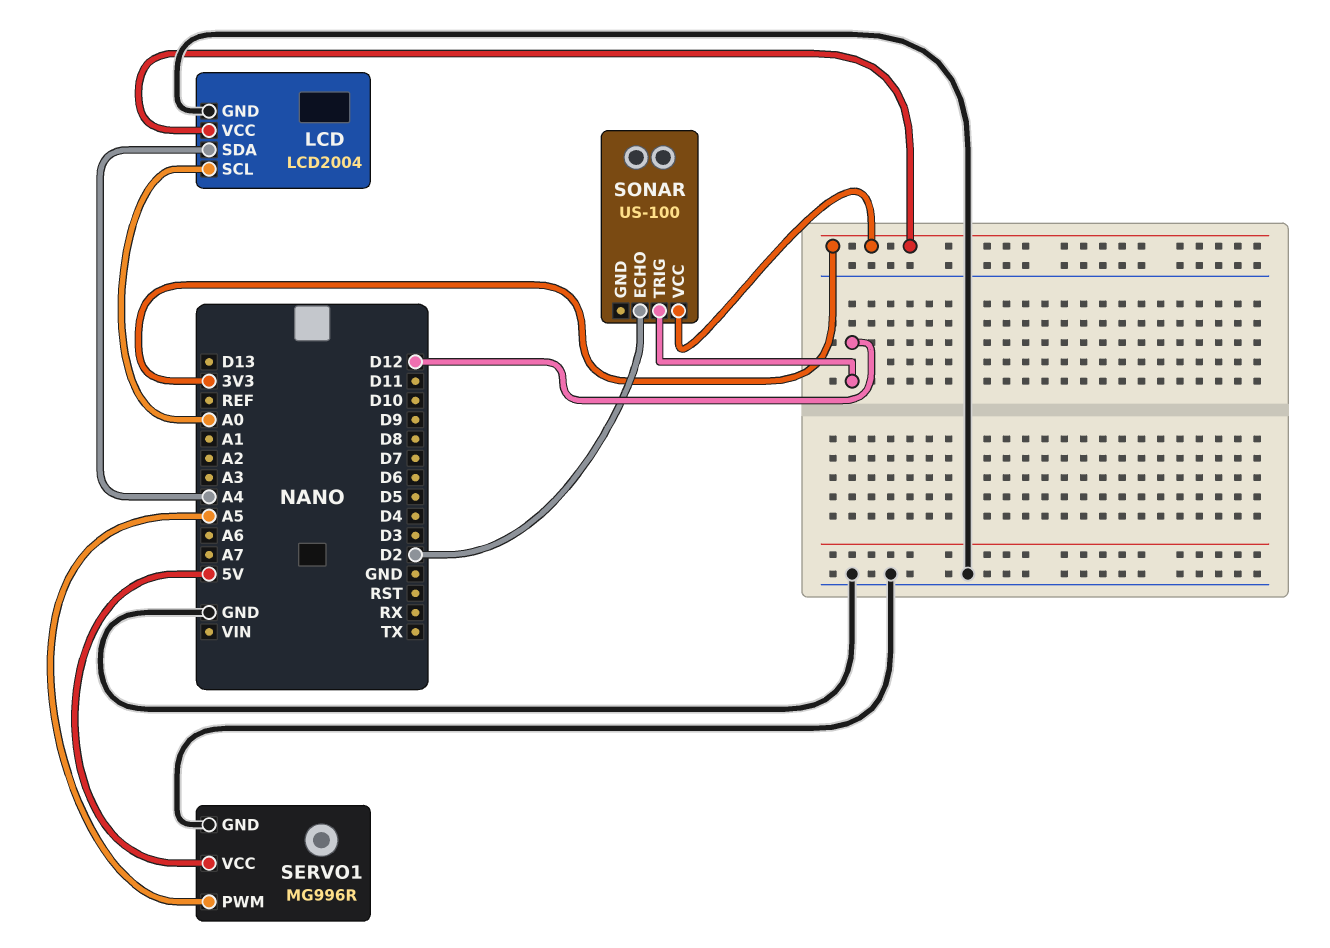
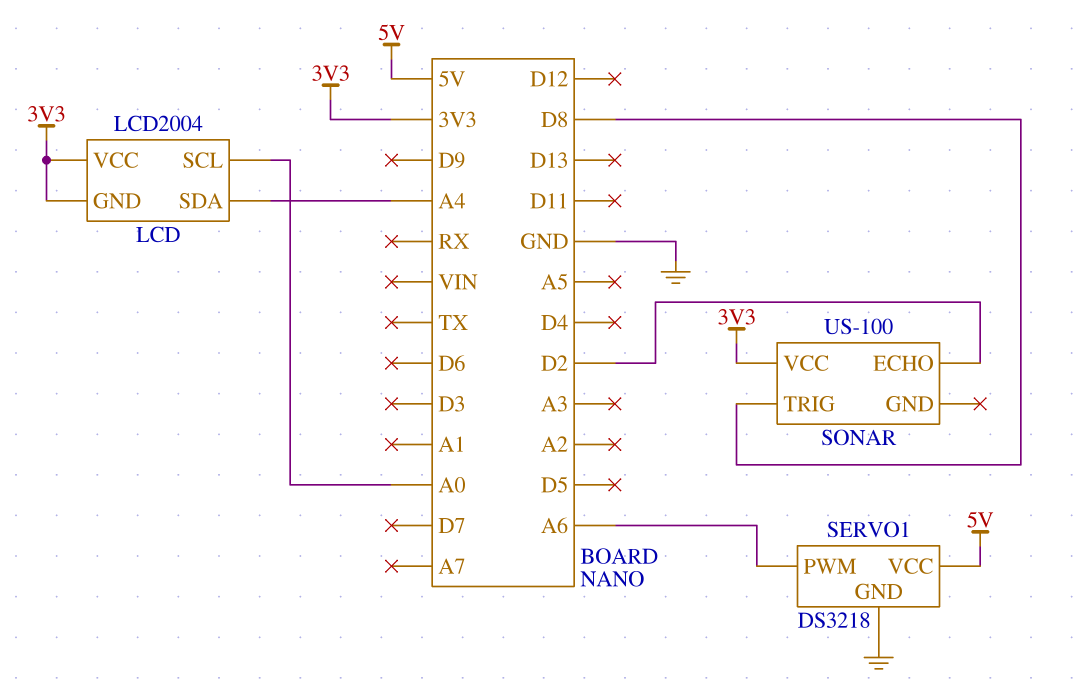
LCD pin GND: GND -> 3V3
SERVO1: MG996R -> DS3218
SERVO1 pin PWM: A5 -> A6
SONAR pin TRIG: D12 -> D8

